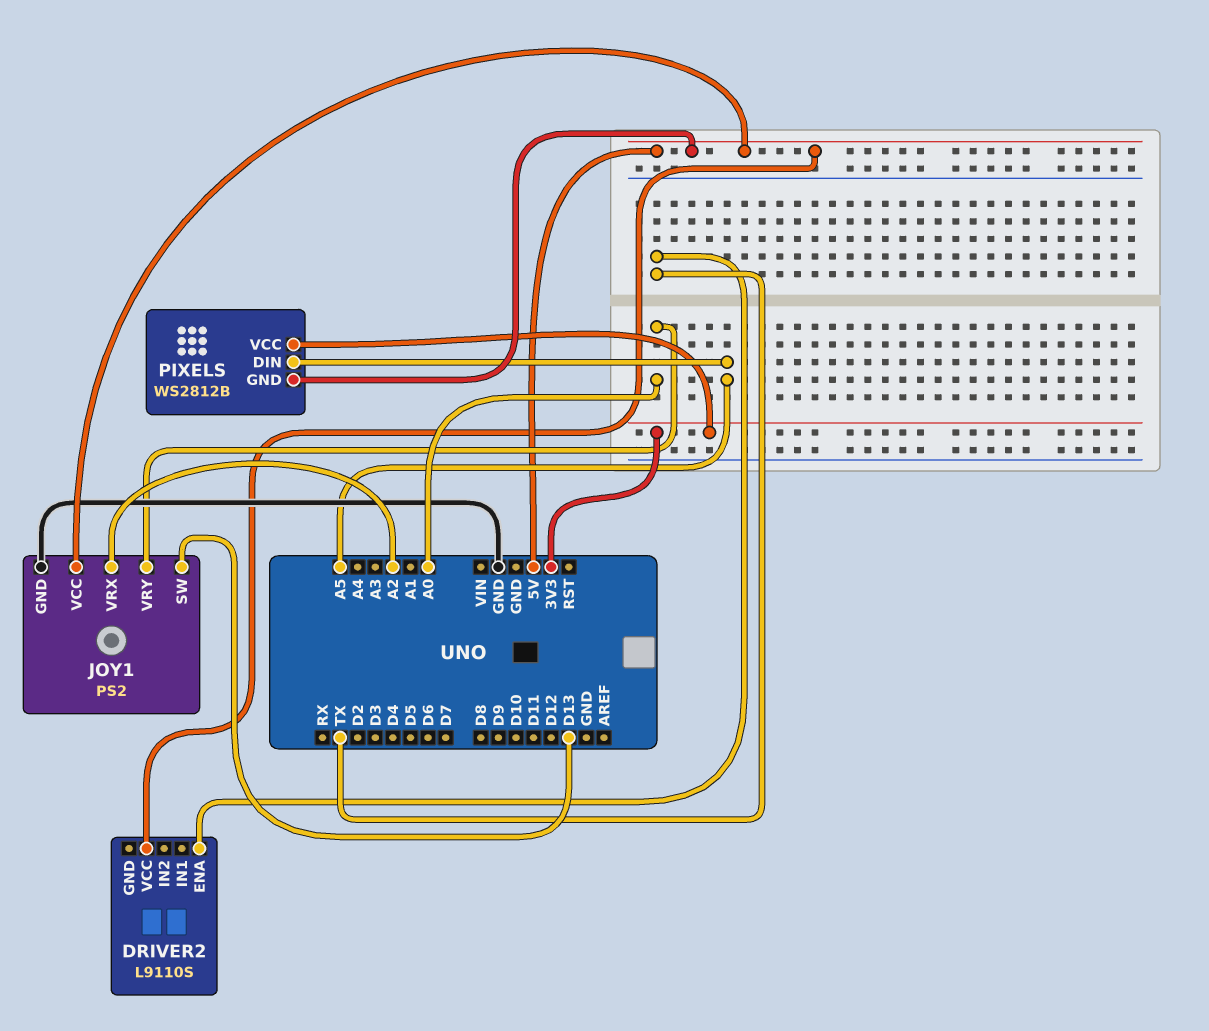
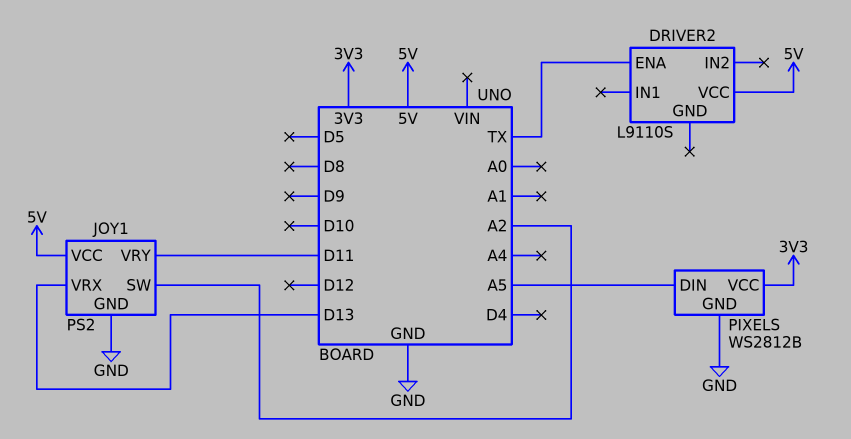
JOY1 pin SW: D13 -> A2
JOY1 pin VRX: A2 -> D13
JOY1 pin VRY: A0 -> D11
PIXELS pin GND: 5V -> GND

